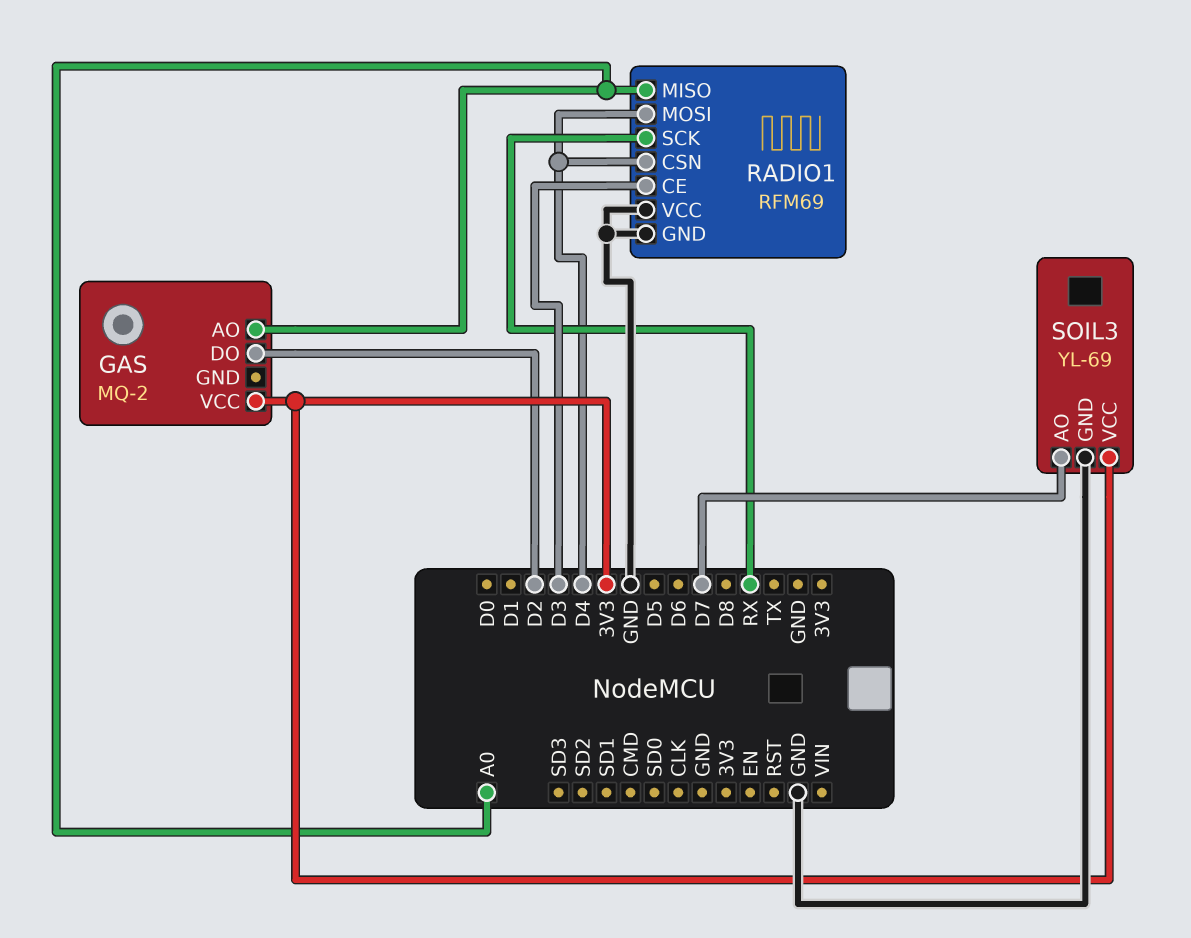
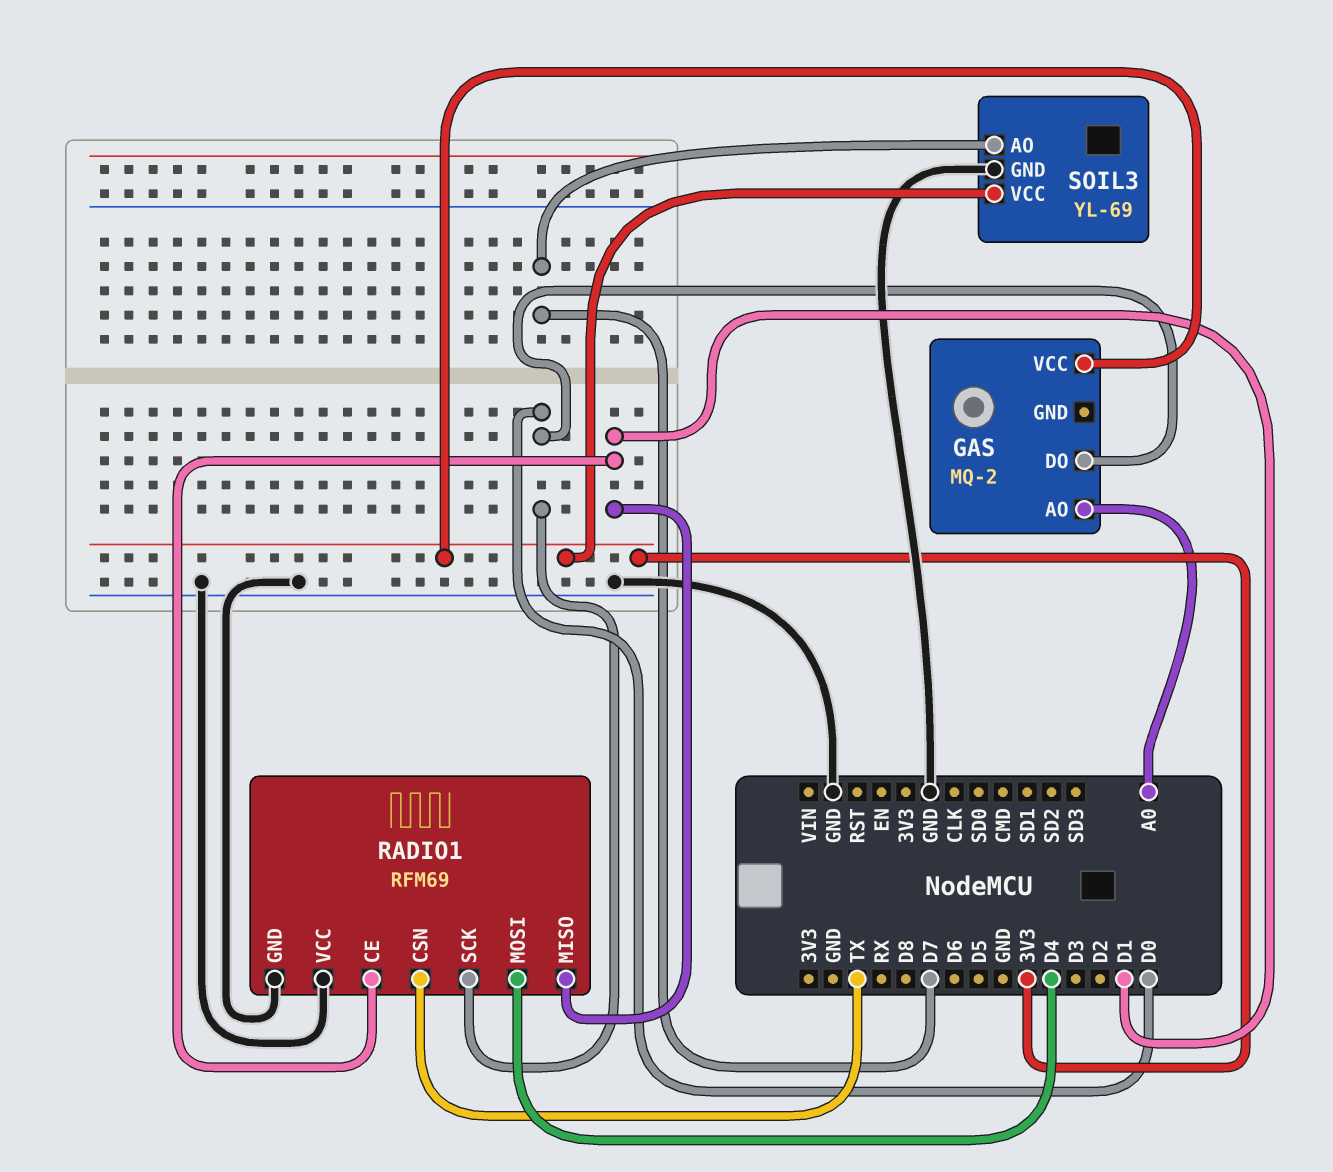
GAS pin DO: D2 -> D0
RADIO1 pin CE: D3 -> D1
RADIO1 pin CSN: D4 -> TX
RADIO1 pin MISO: A0 -> D1
RADIO1 pin SCK: RX -> D0

